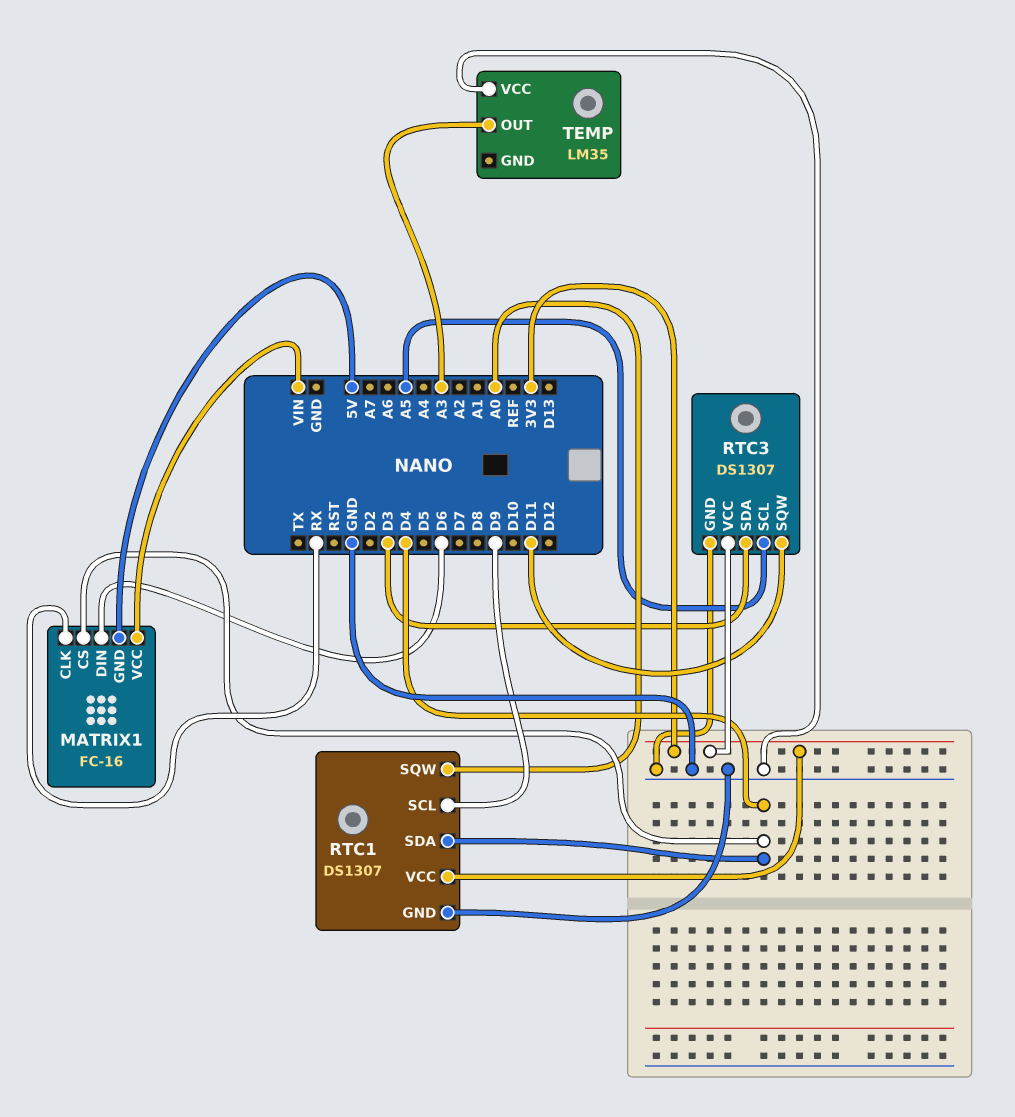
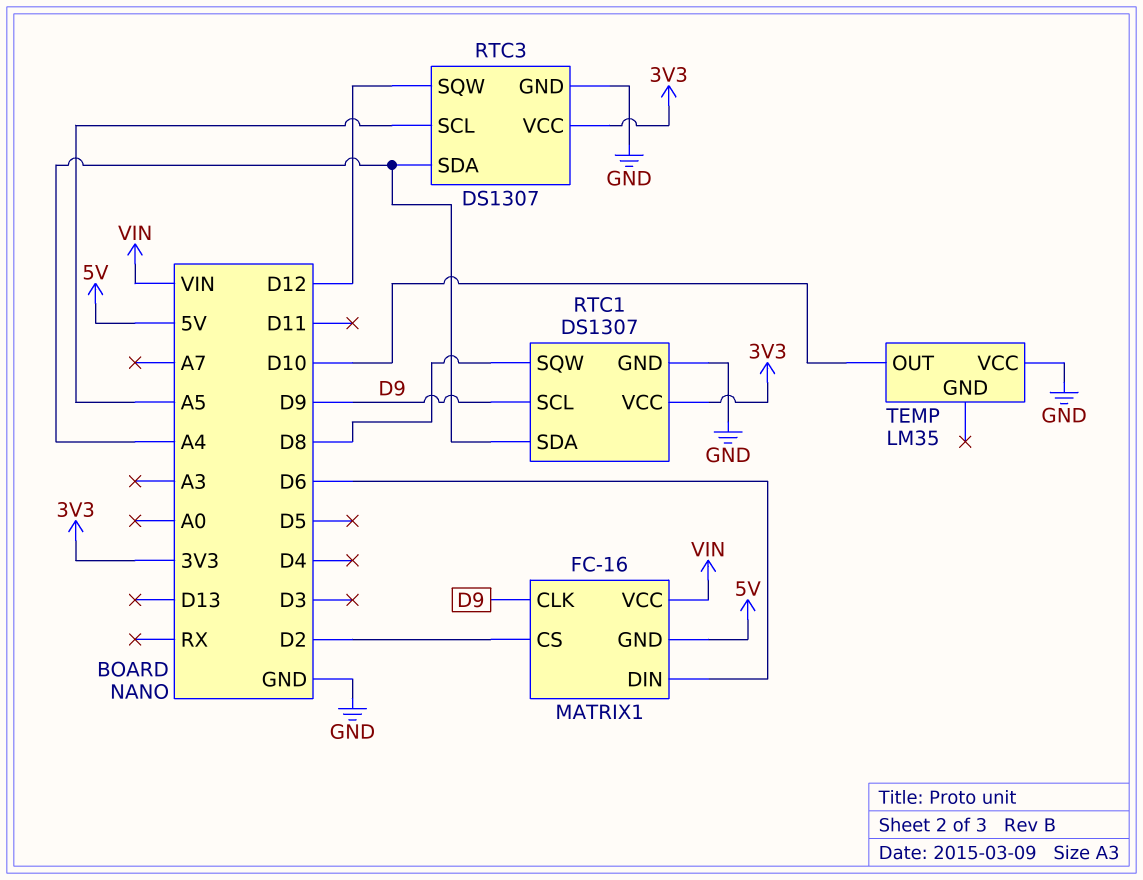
MATRIX1 pin CLK: RX -> D9
MATRIX1 pin CS: D4 -> D2
RTC1 pin SDA: D4 -> A4
RTC1 pin SQW: A0 -> D8
RTC3 pin SDA: D3 -> A4
RTC3 pin SQW: D11 -> D12
TEMP pin OUT: A3 -> D10

